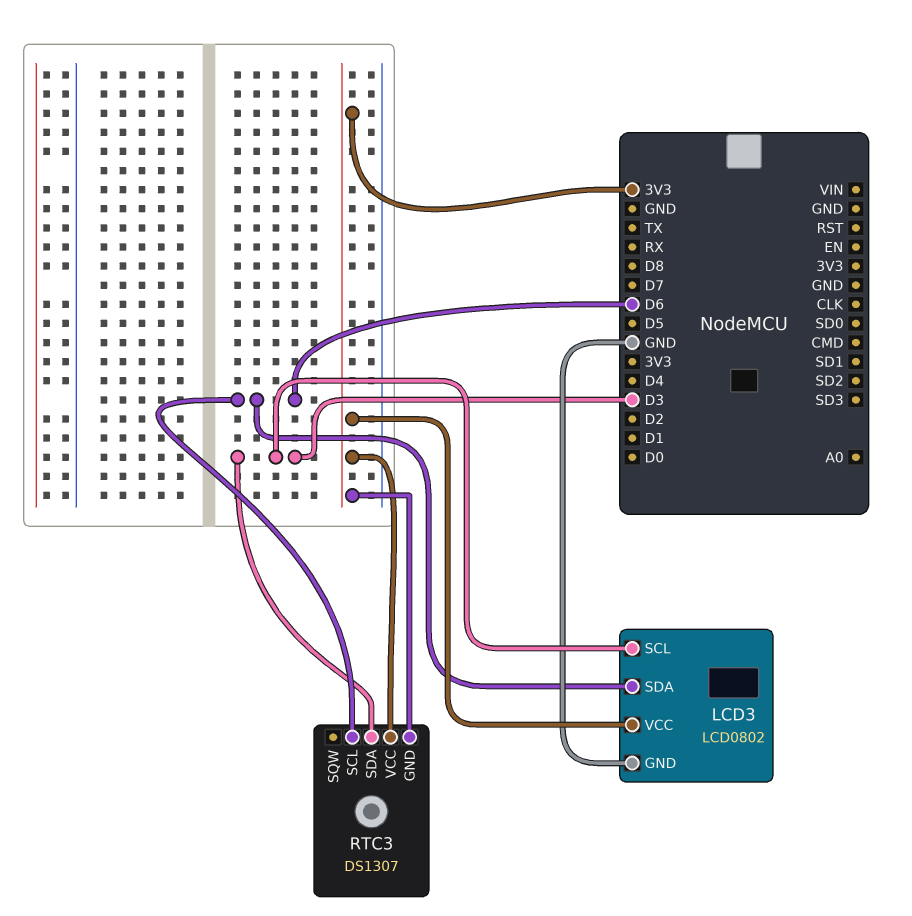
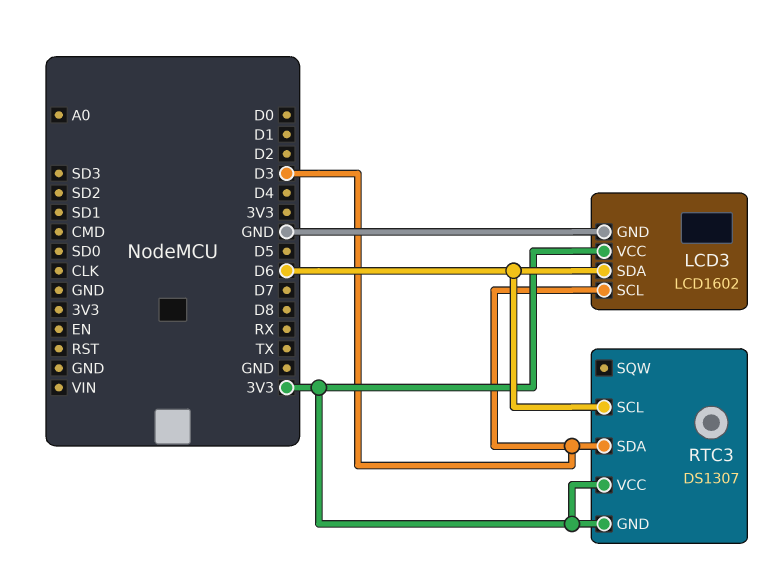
LCD3: LCD0802 -> LCD1602

